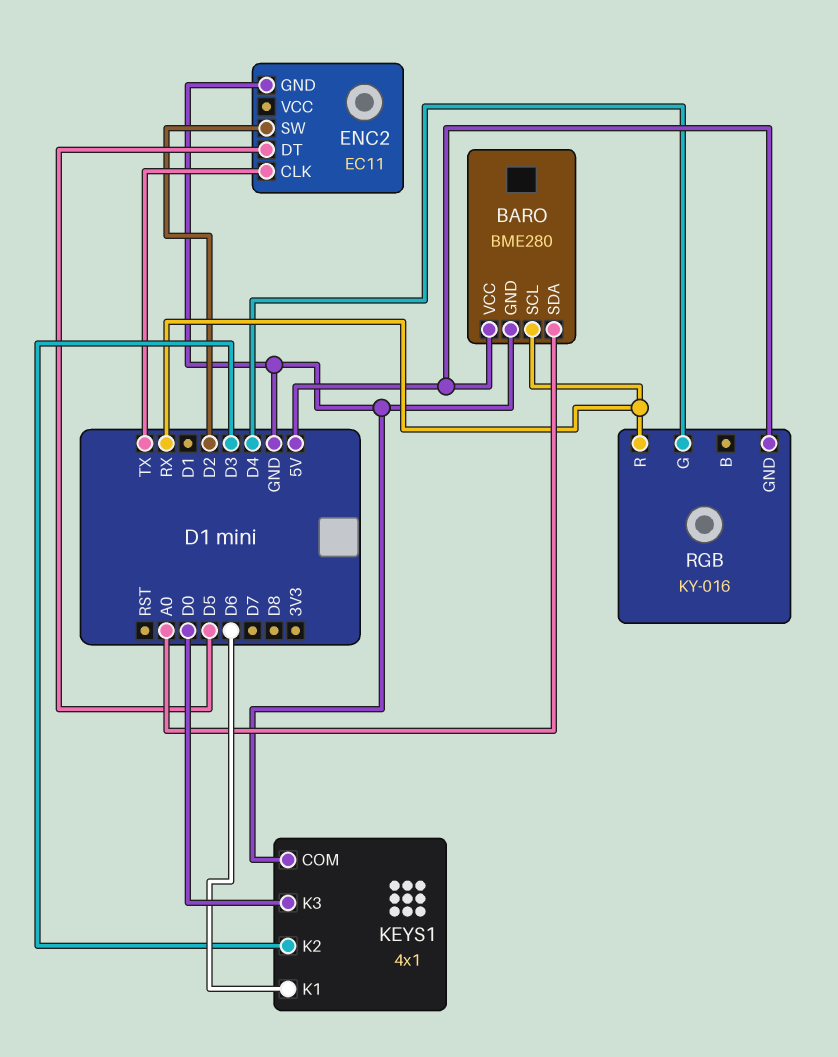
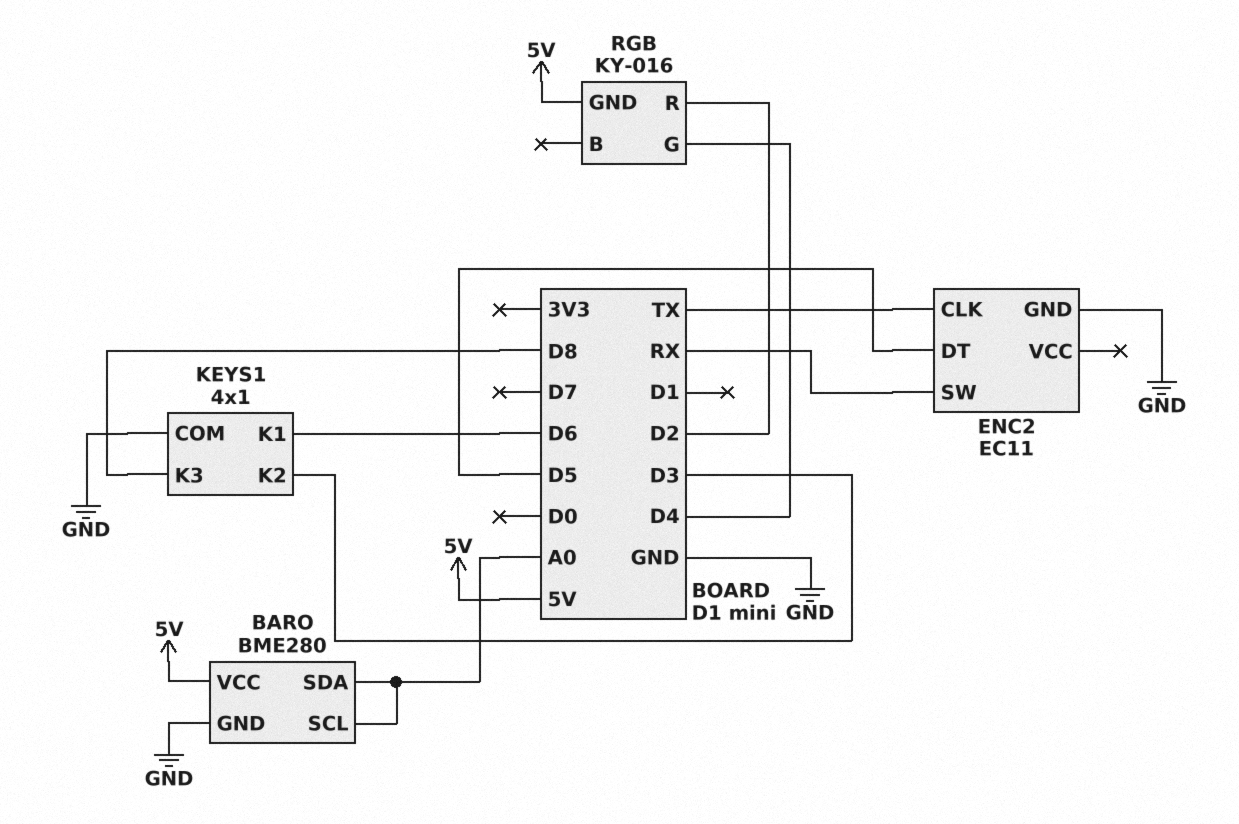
BARO pin SCL: RX -> A0
ENC2 pin SW: D2 -> RX
KEYS1 pin K3: D0 -> D8
RGB pin R: RX -> D2

